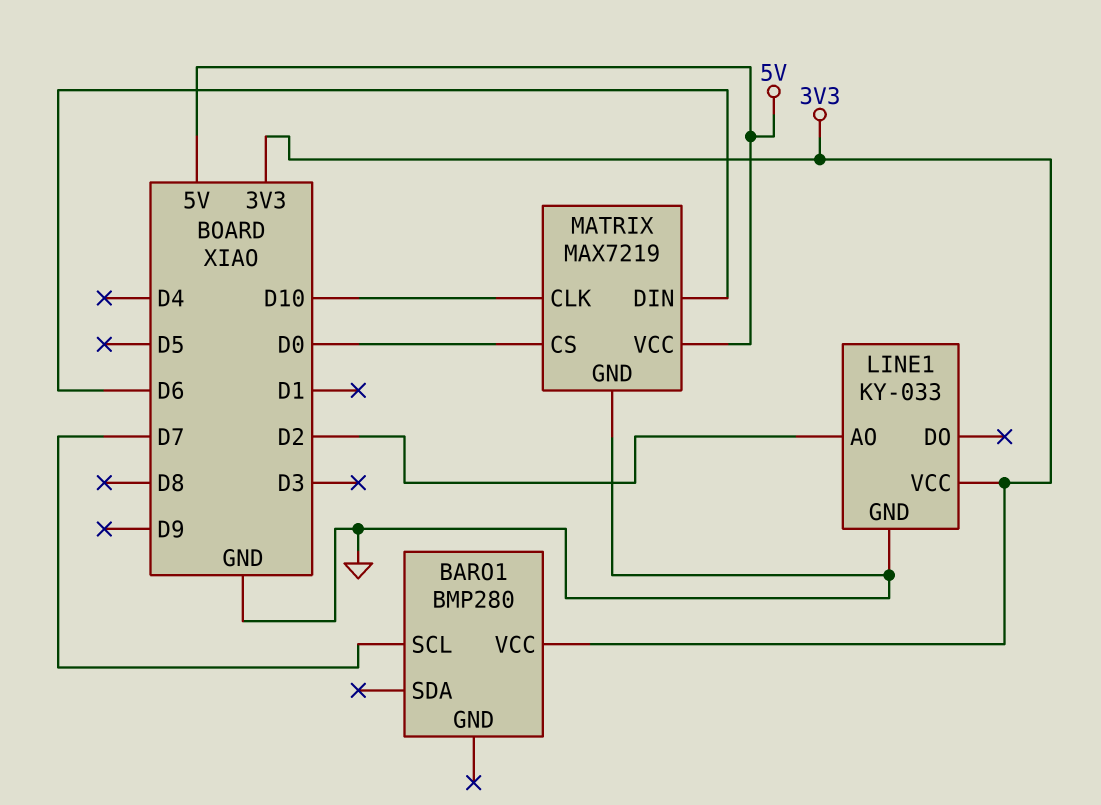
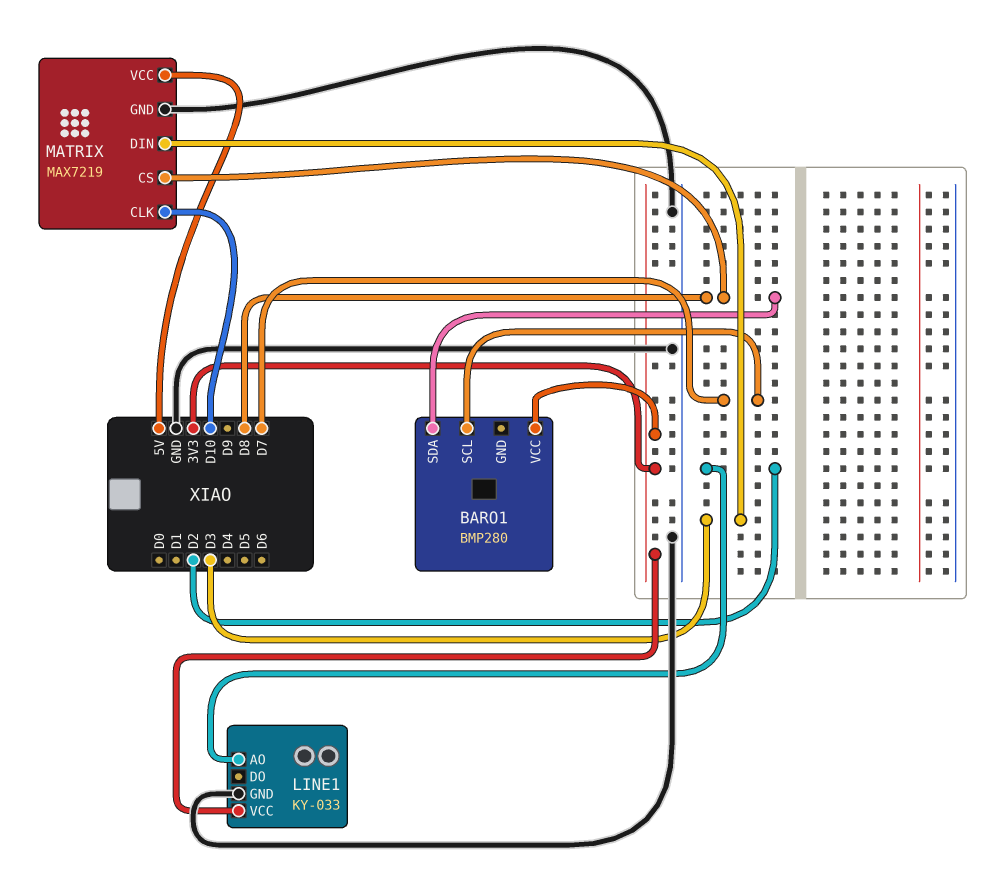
BARO1 pin SDA: none -> D8
MATRIX pin CS: D0 -> D8
MATRIX pin DIN: D6 -> D3

